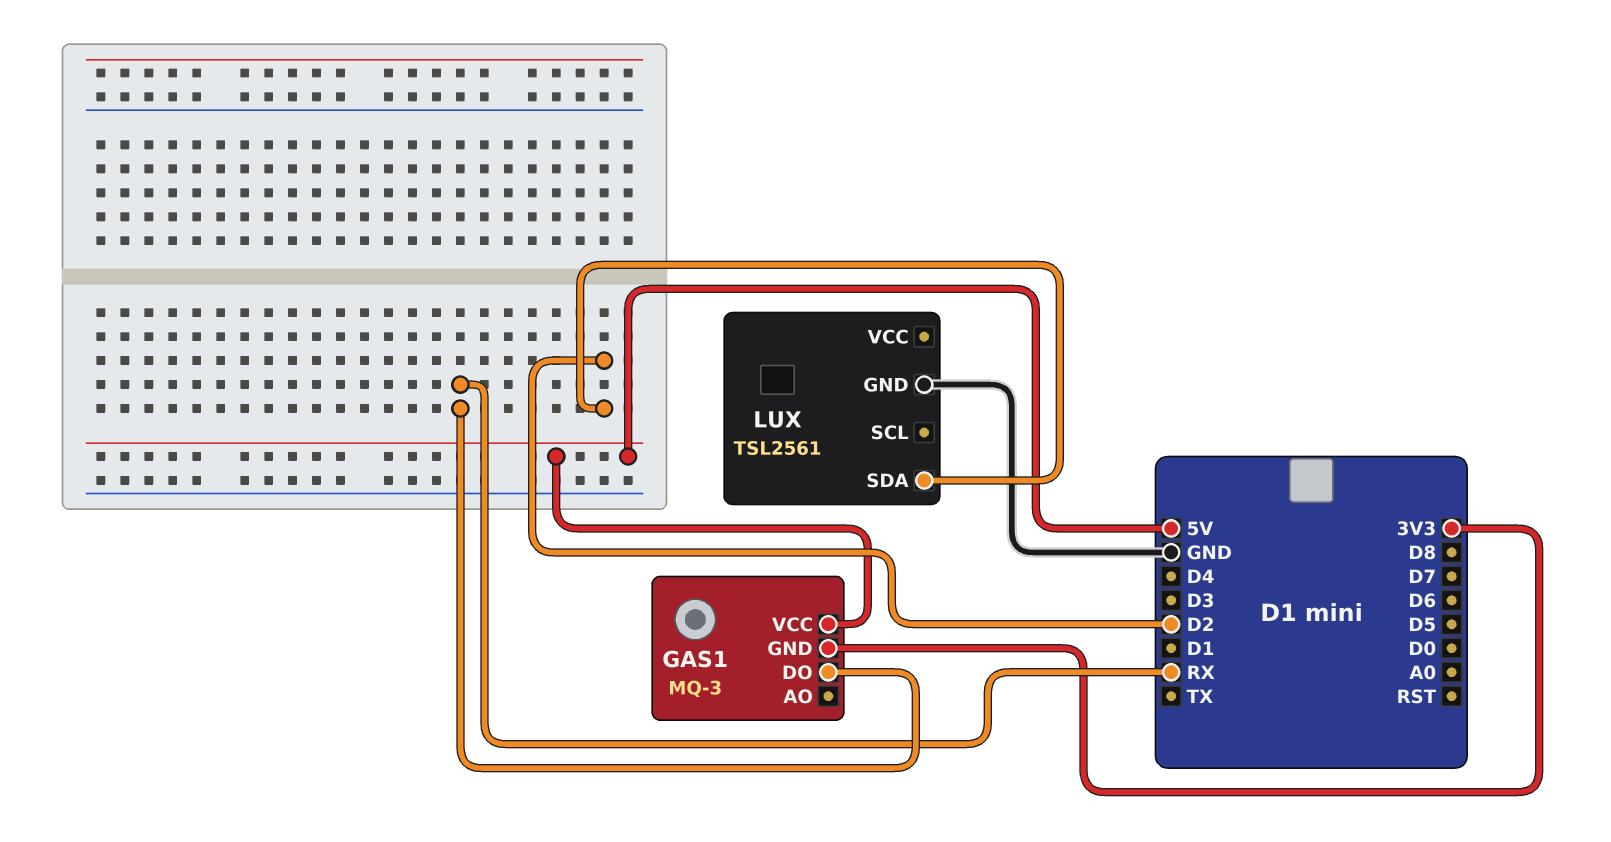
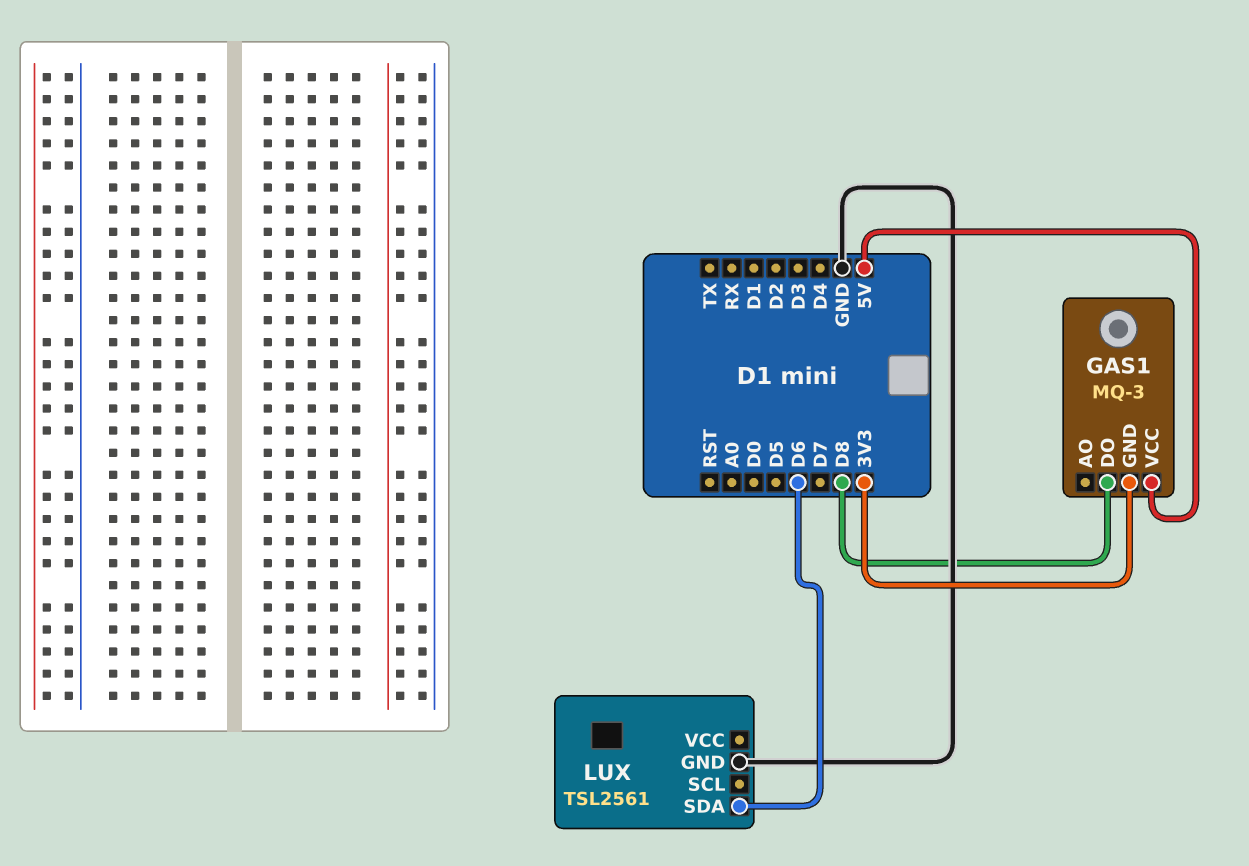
GAS1 pin DO: RX -> D8
LUX pin SDA: D2 -> D6

